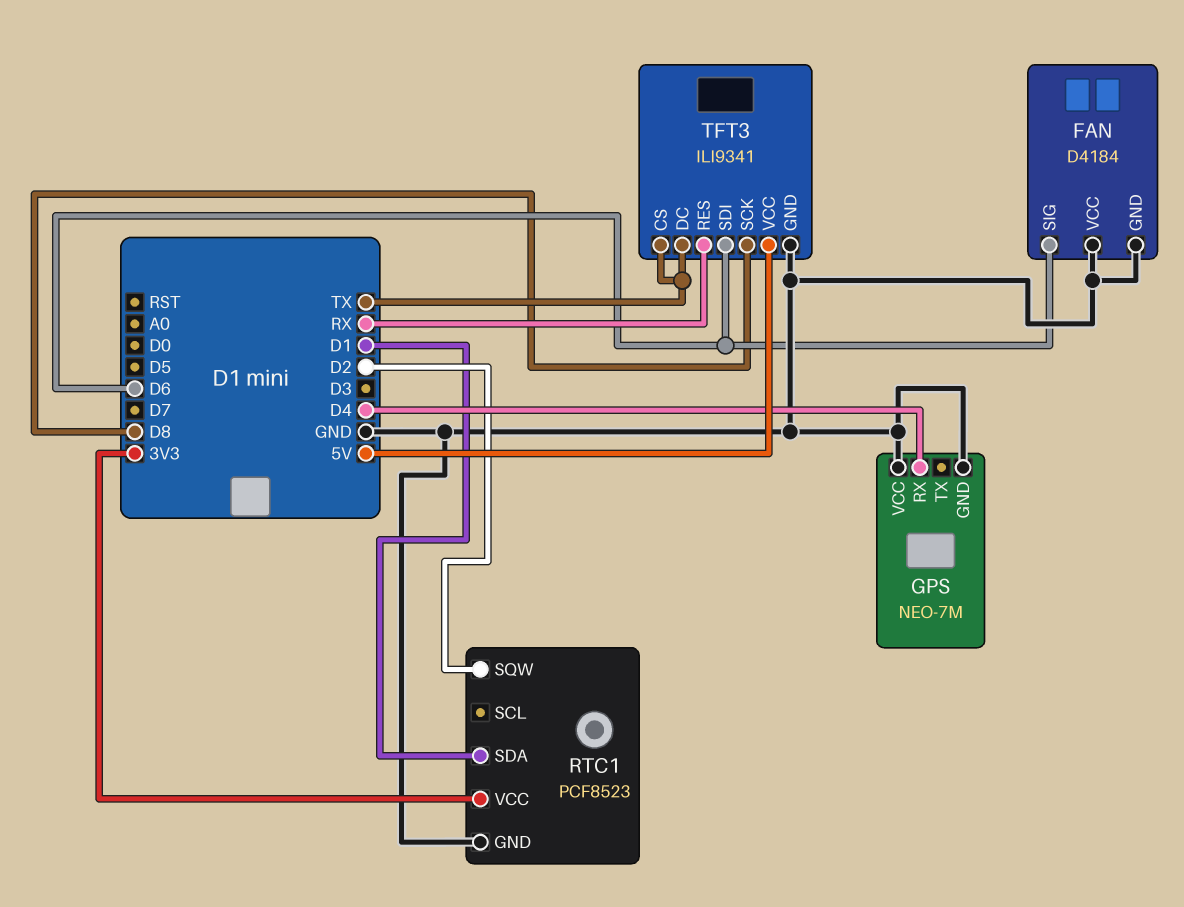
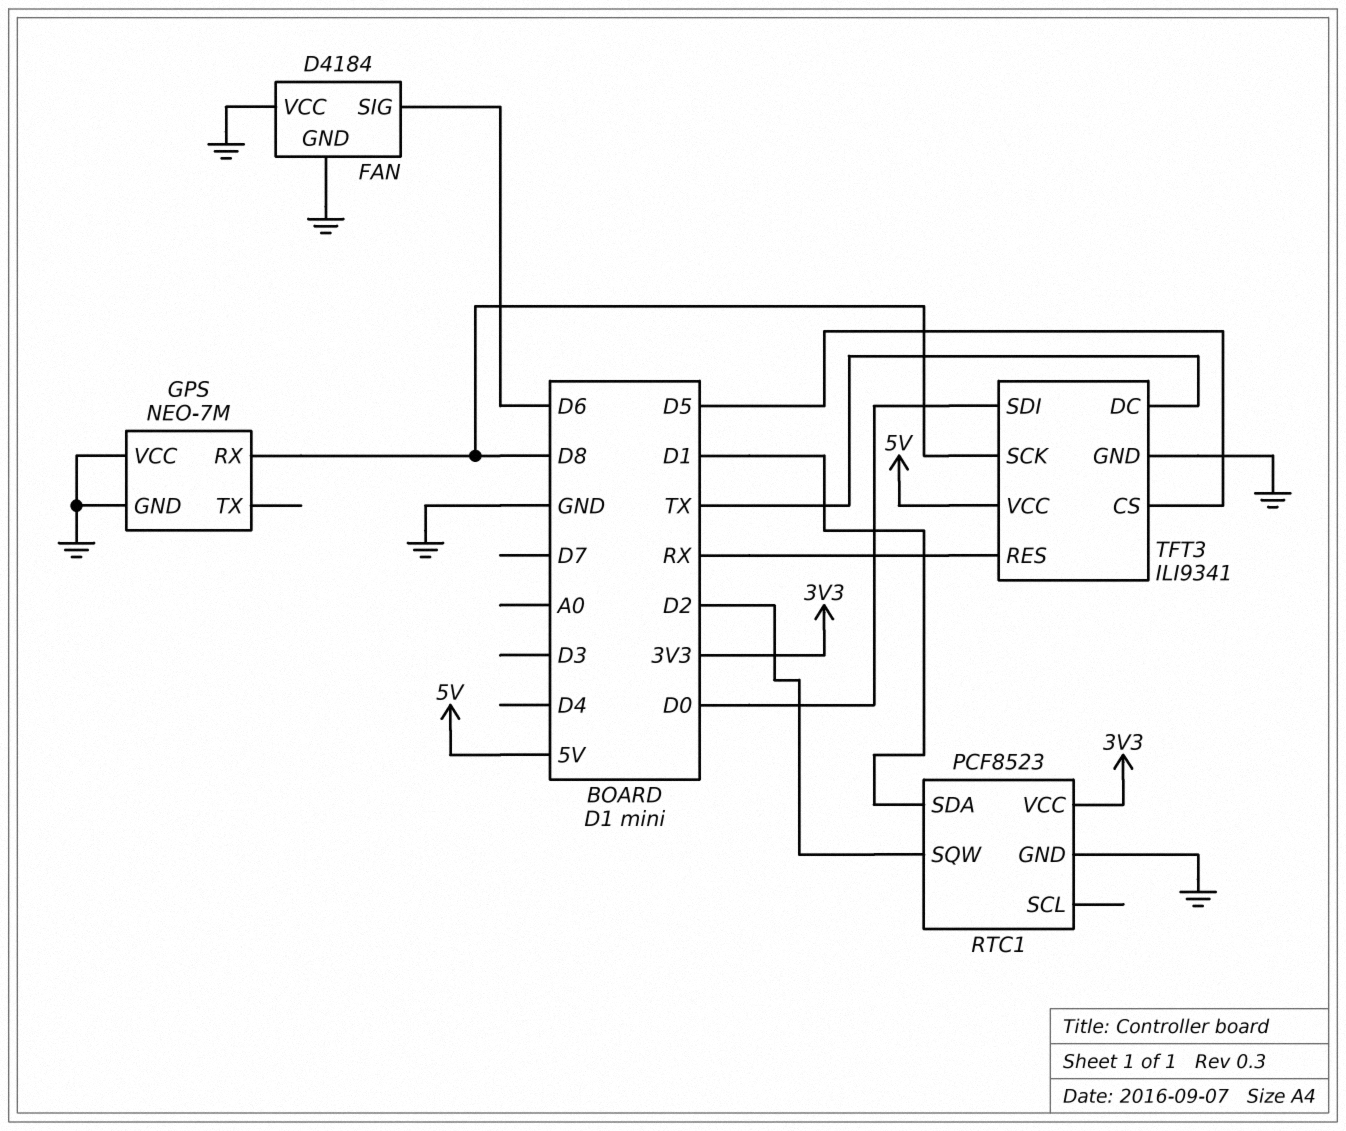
GPS pin RX: D4 -> D8
TFT3 pin CS: TX -> D5
TFT3 pin SDI: D6 -> D0

